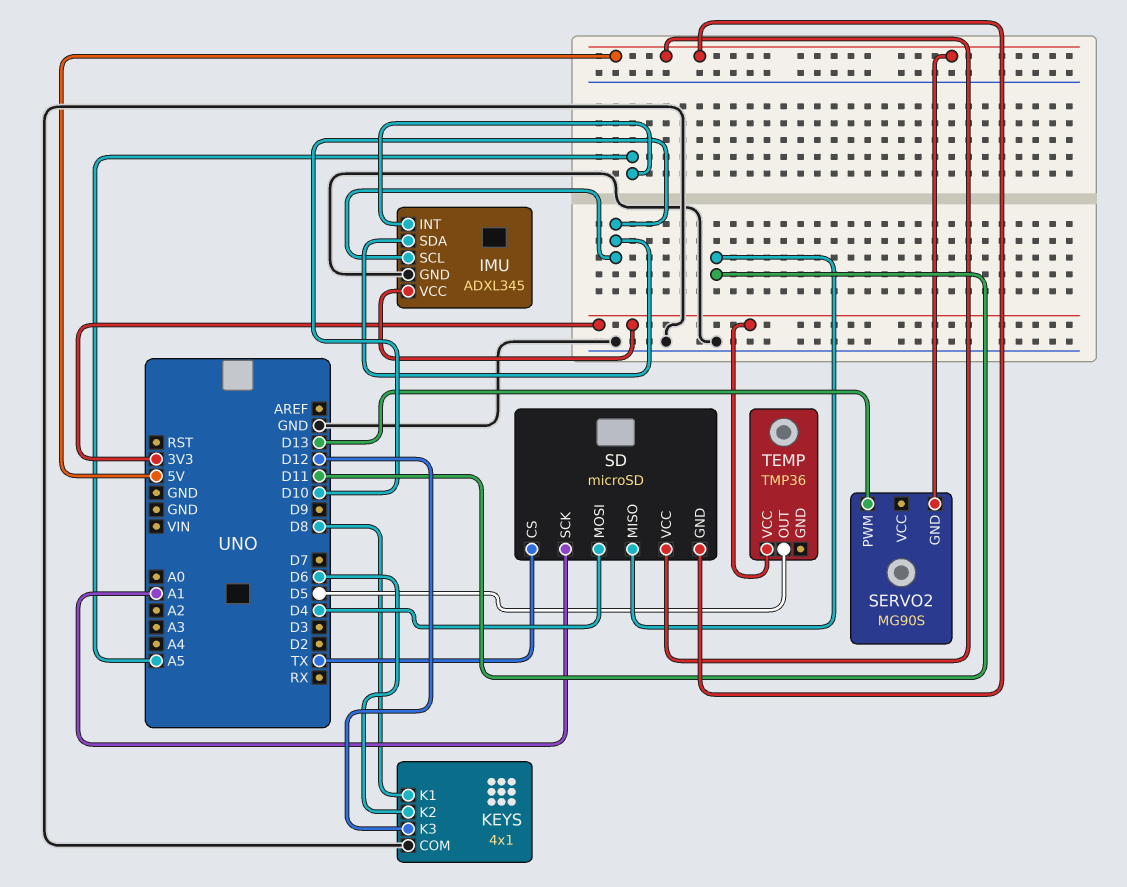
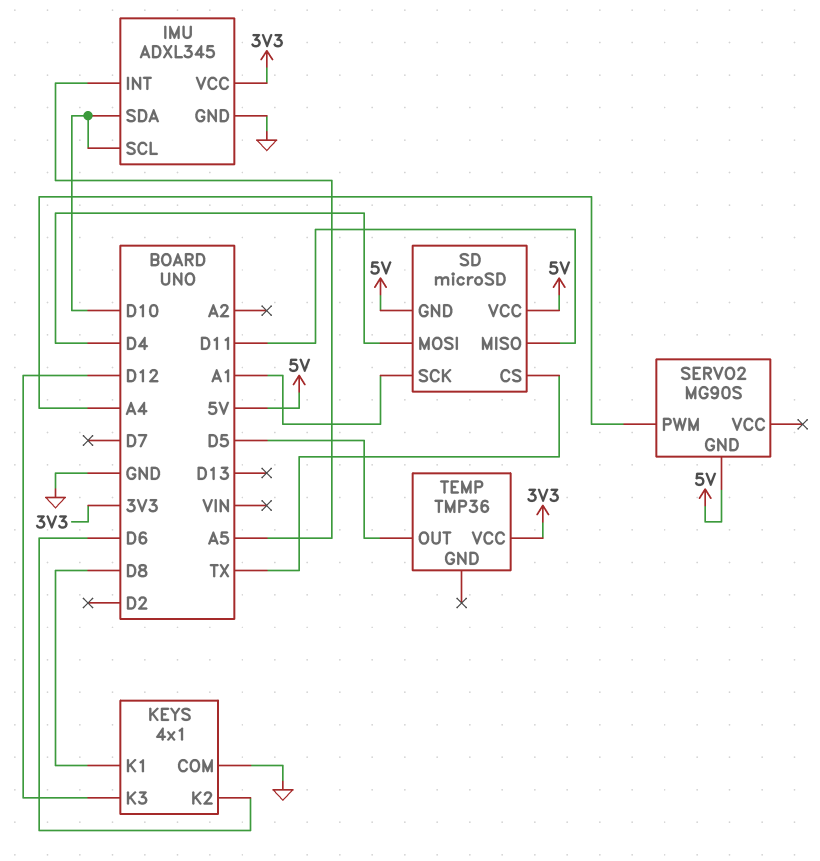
SERVO2 pin PWM: D13 -> A4

